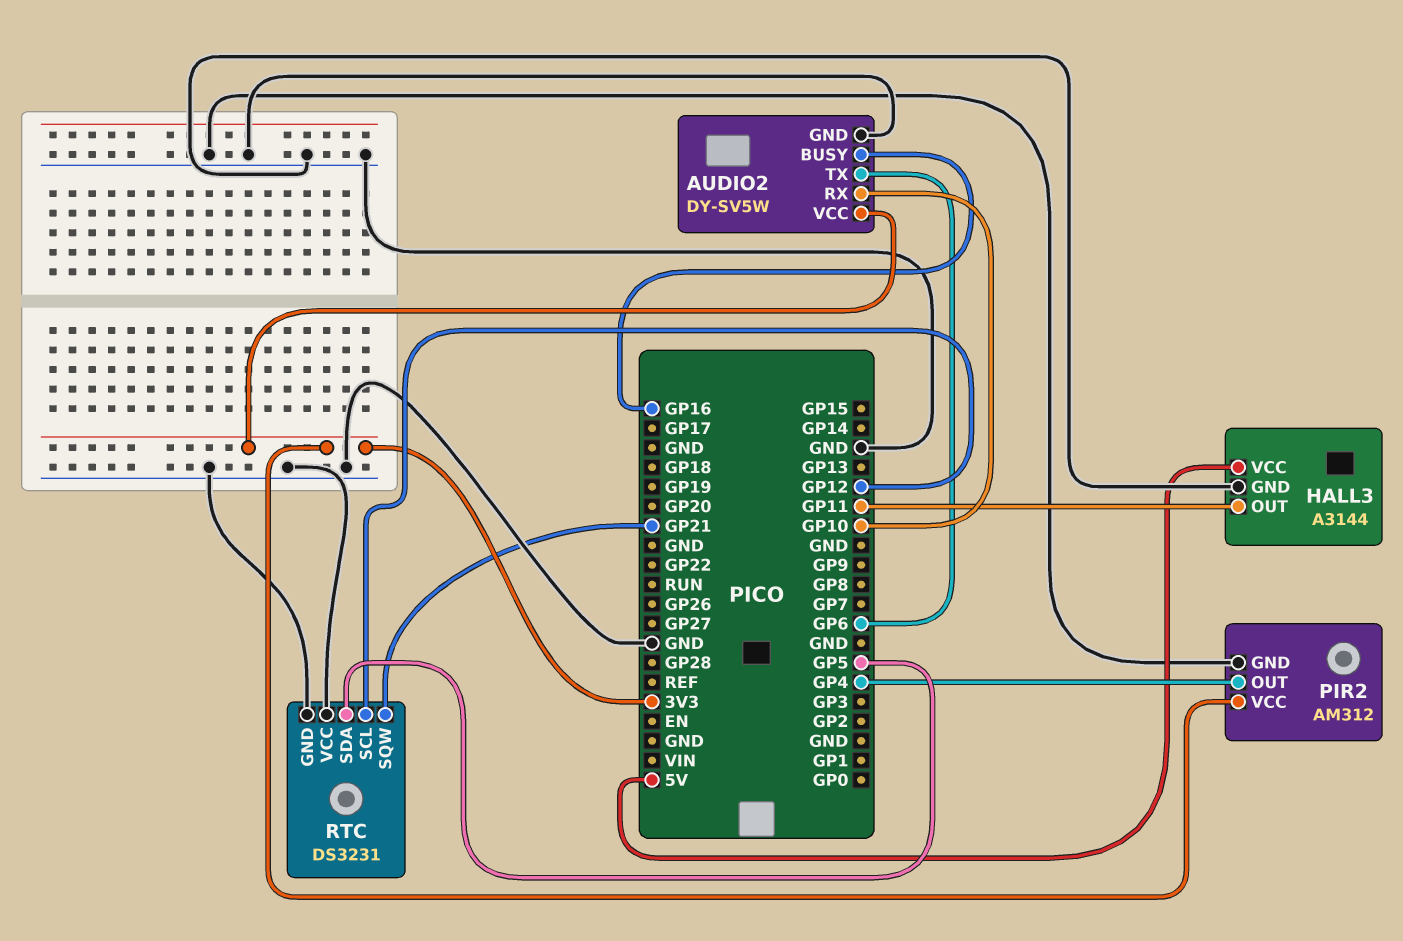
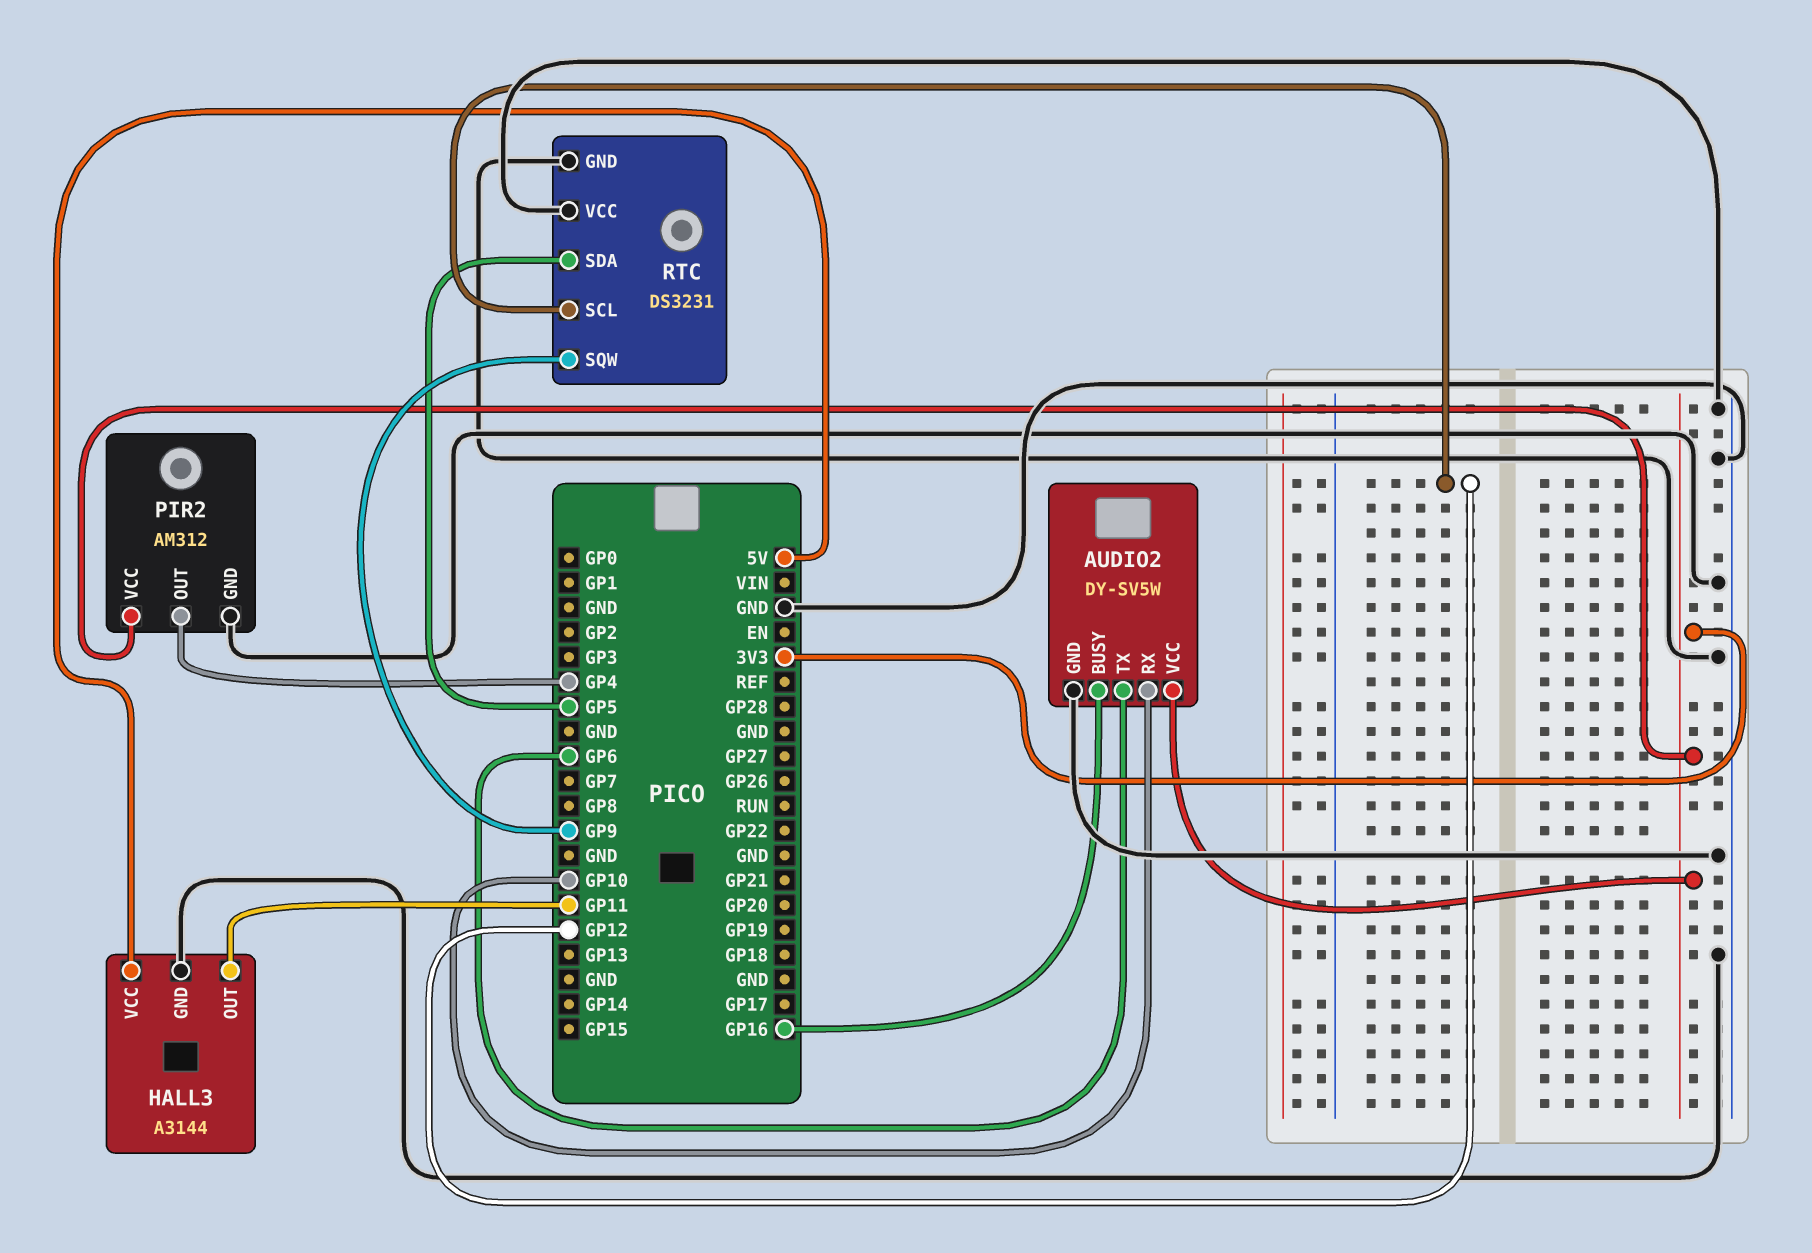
RTC pin SQW: GP21 -> GP9

